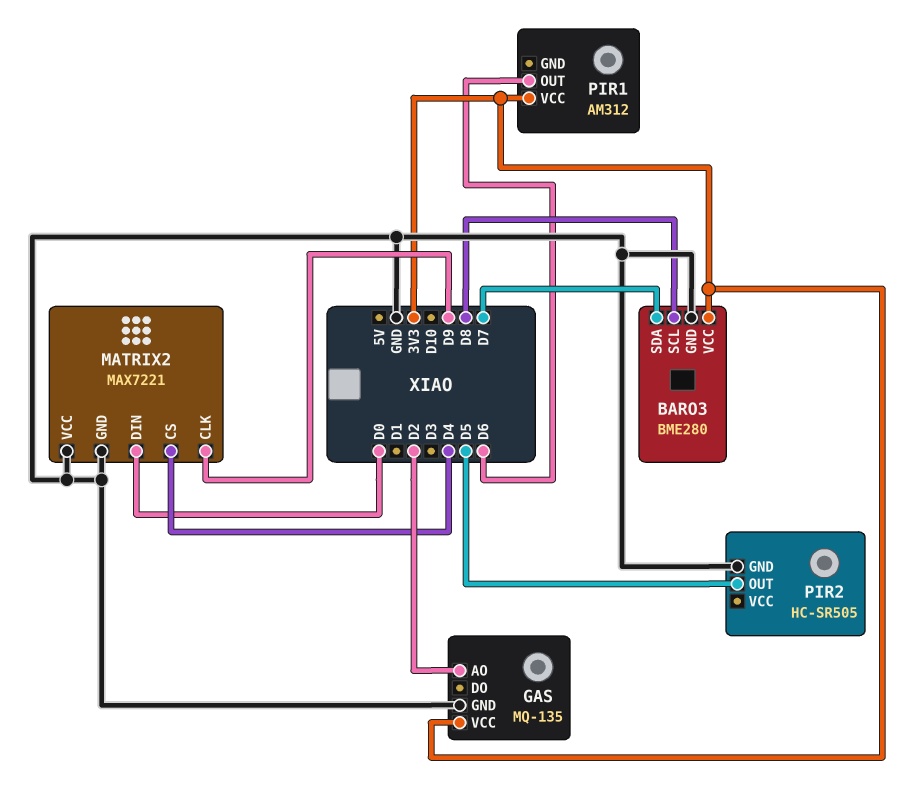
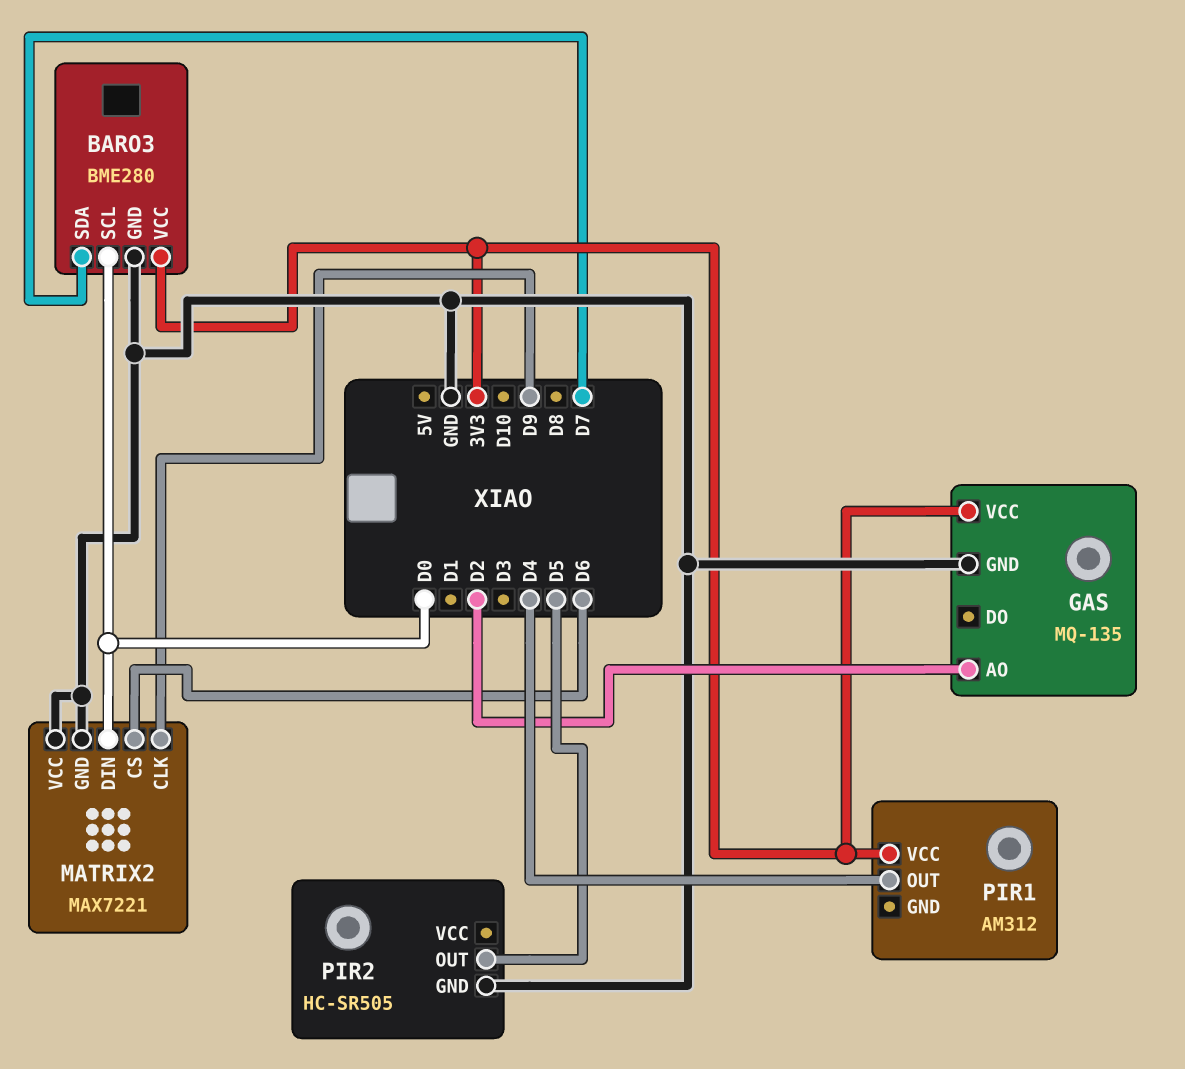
BARO3 pin SCL: D8 -> D0
MATRIX2 pin CS: D4 -> D6
PIR1 pin OUT: D6 -> D4

